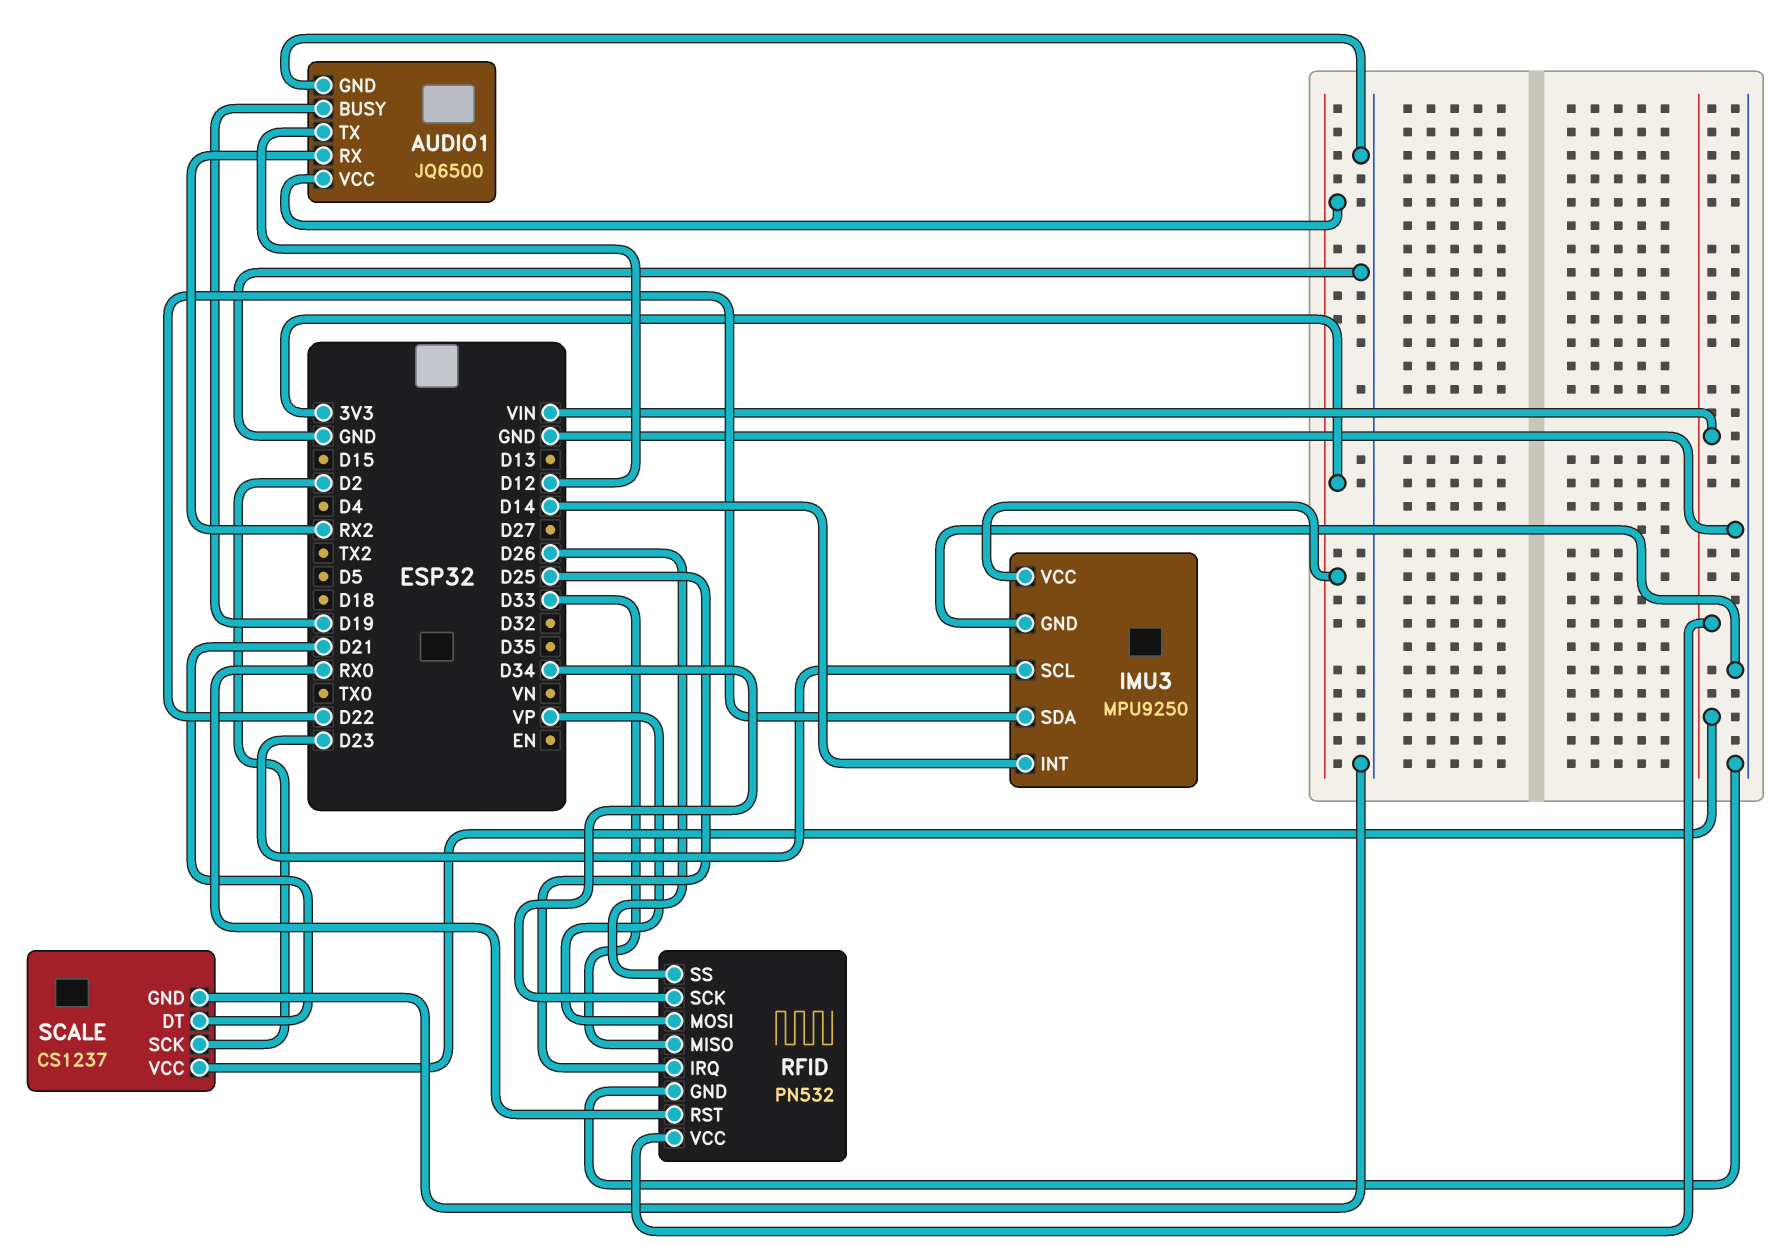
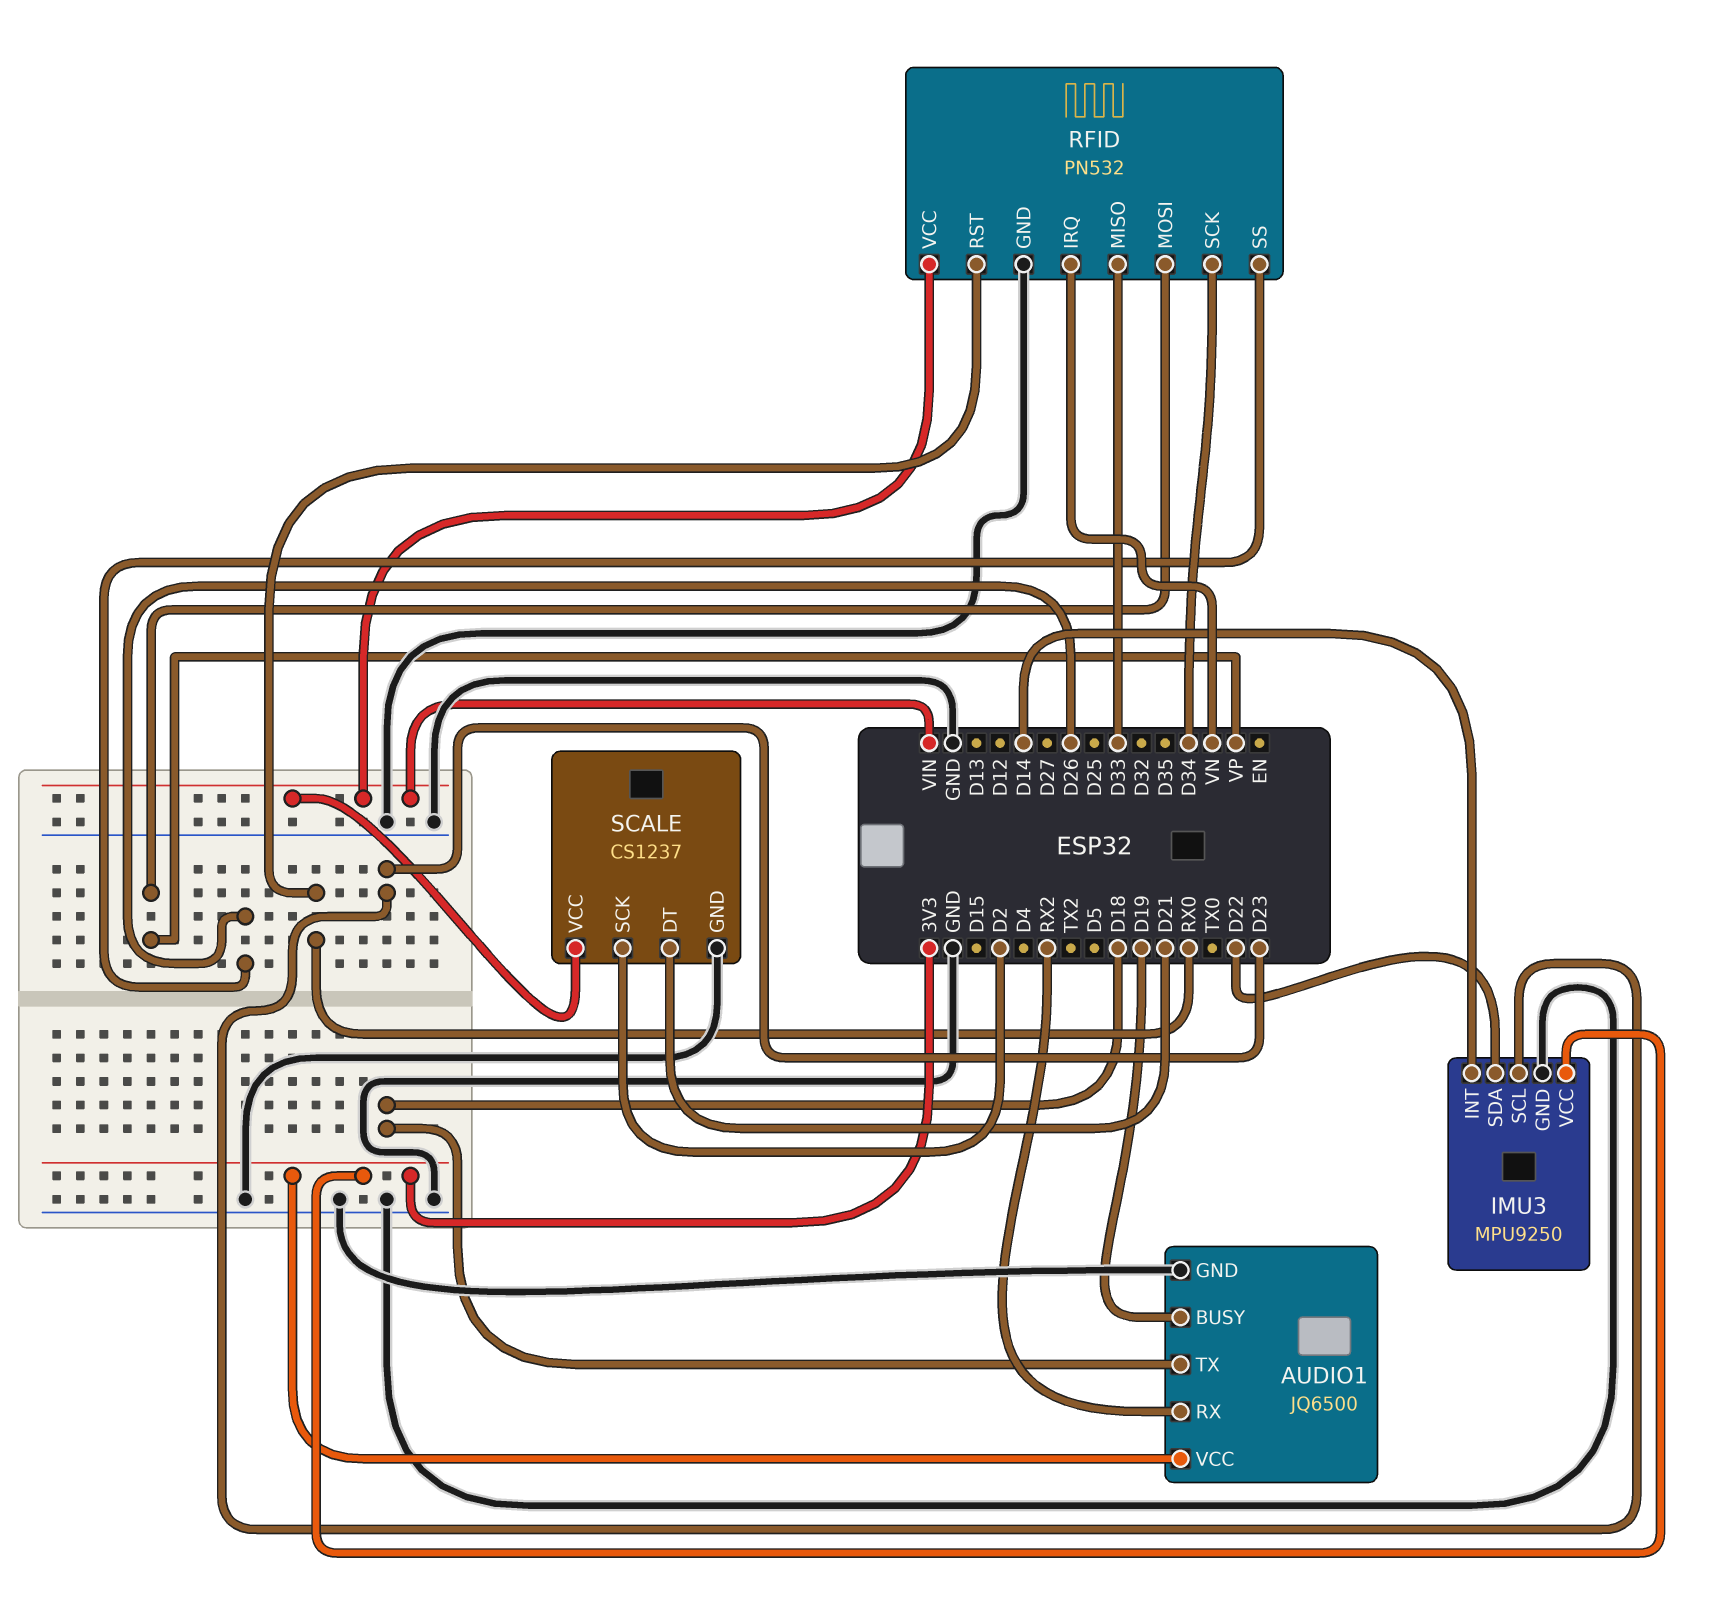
AUDIO1 pin TX: D12 -> D18
RFID pin IRQ: D25 -> VN

